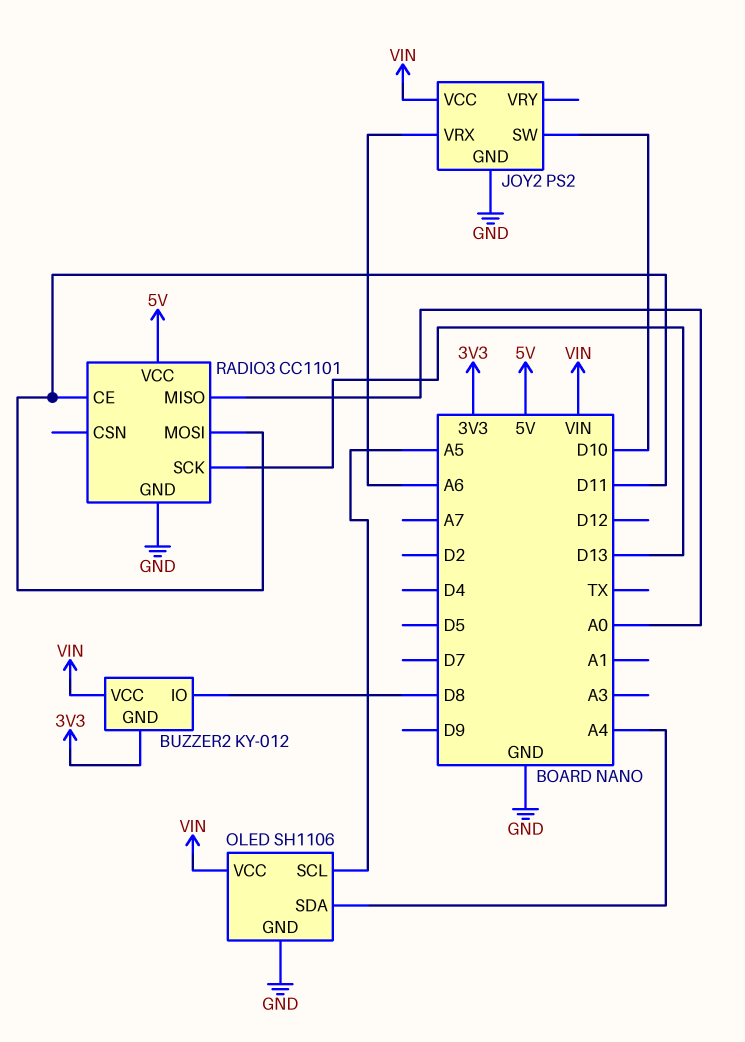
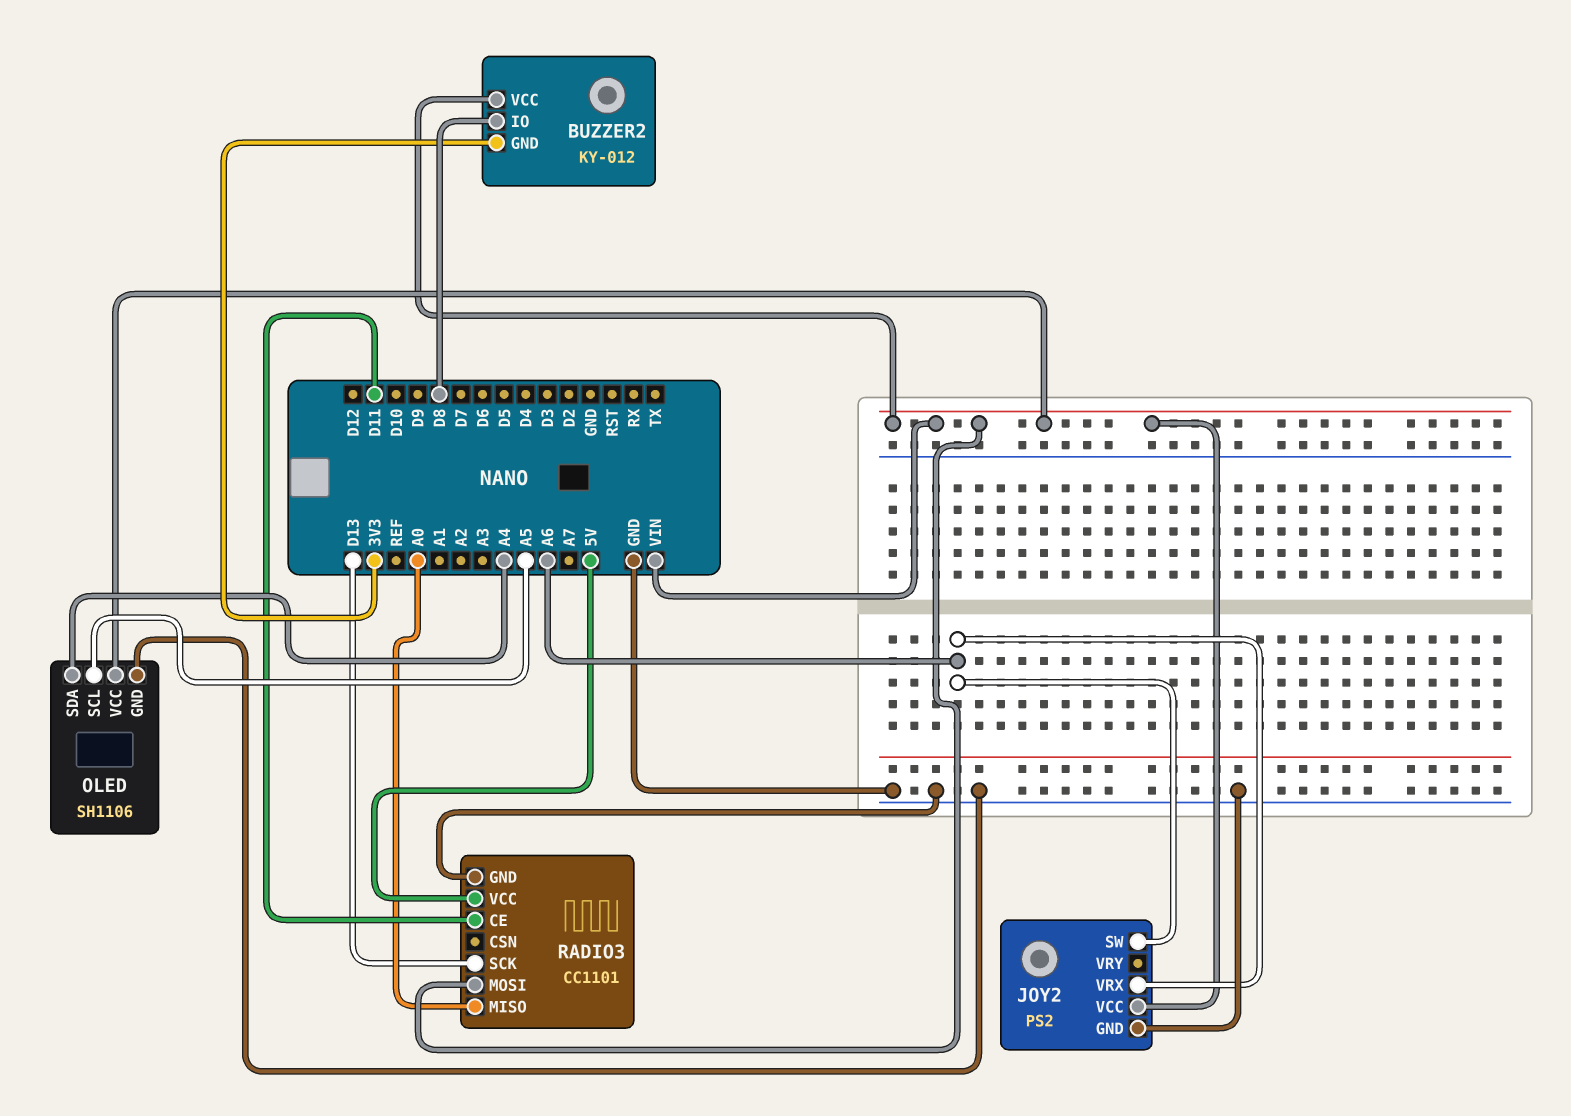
JOY2 pin SW: D10 -> A6
RADIO3 pin MOSI: D11 -> VIN

